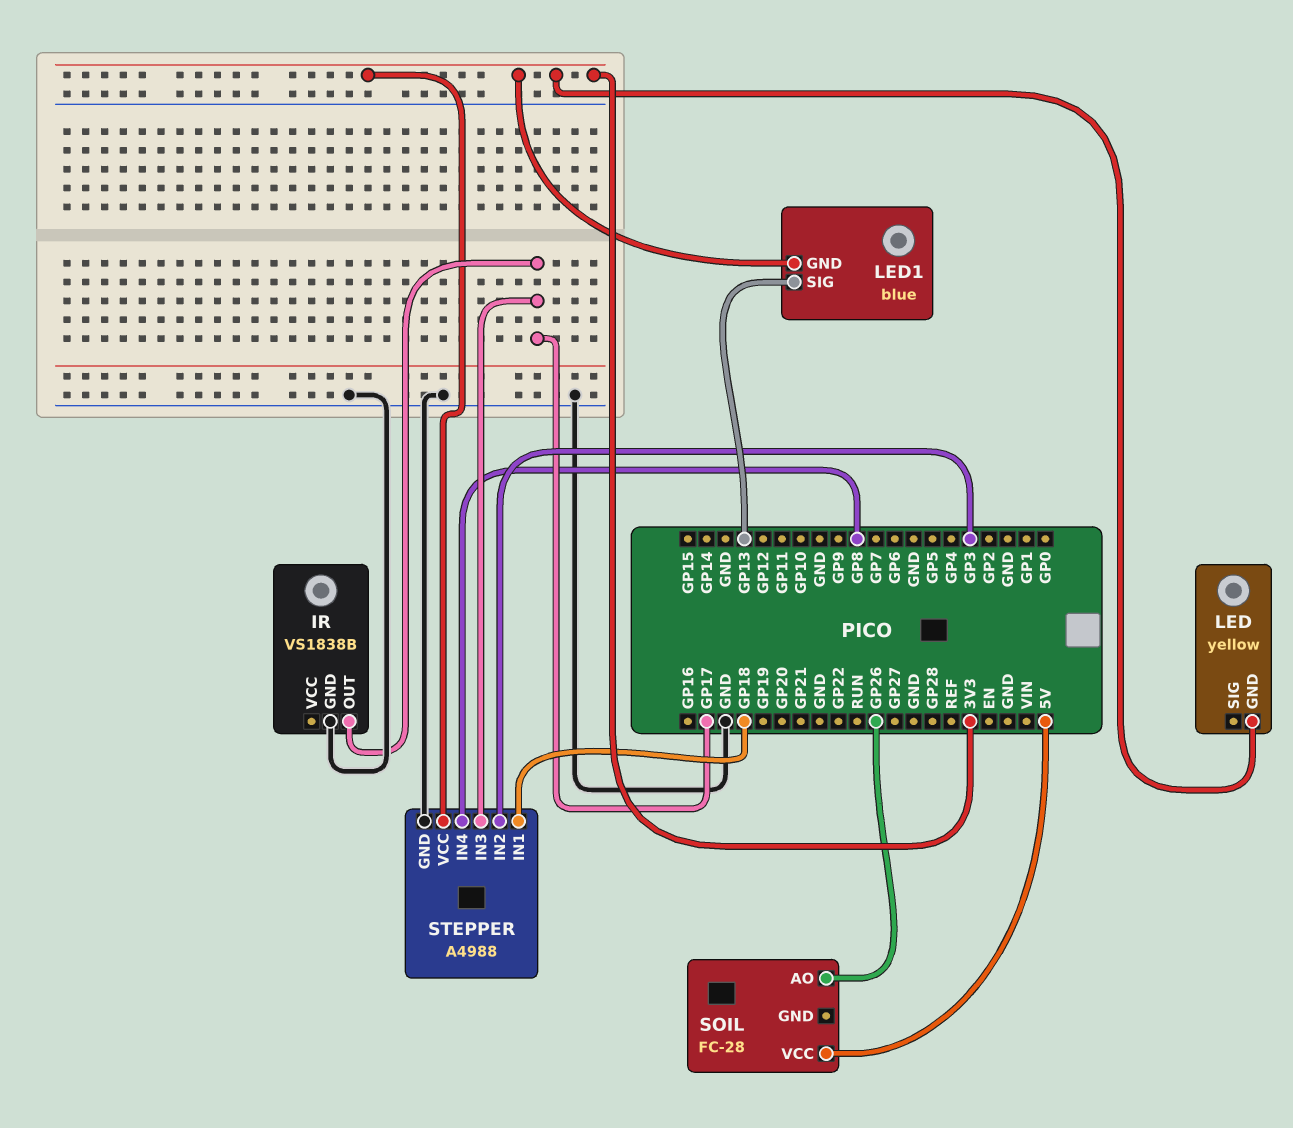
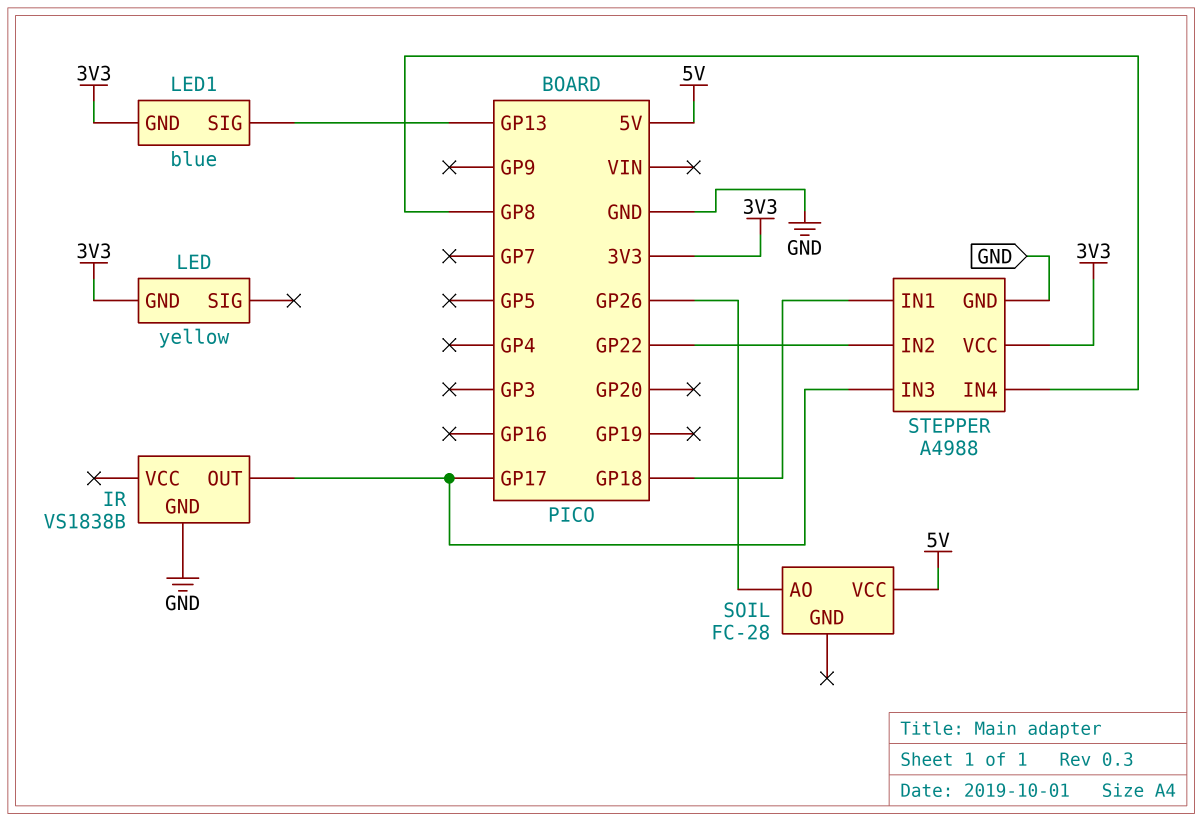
STEPPER pin IN2: GP3 -> GP22

